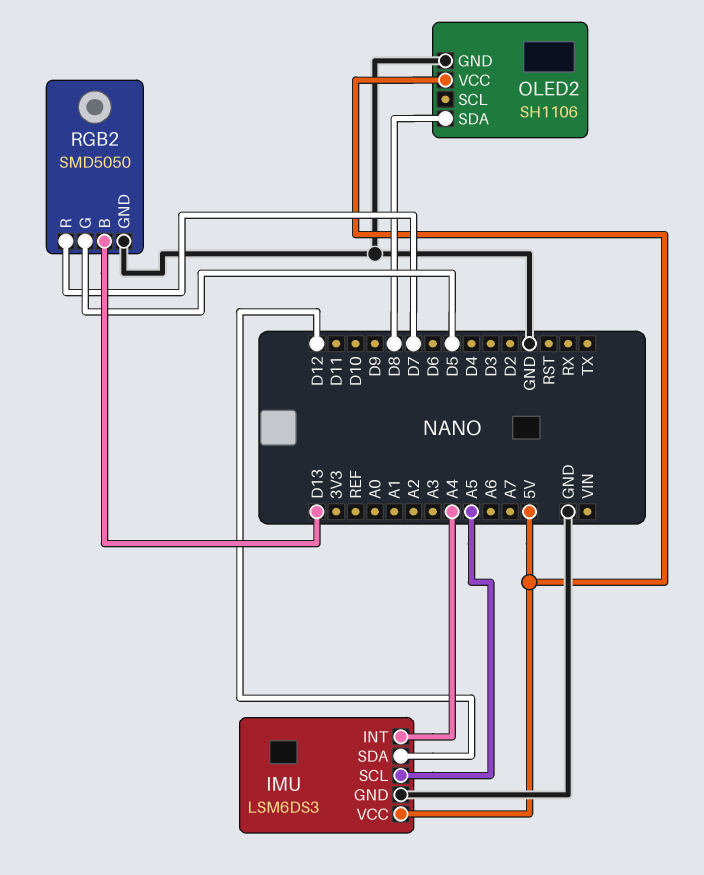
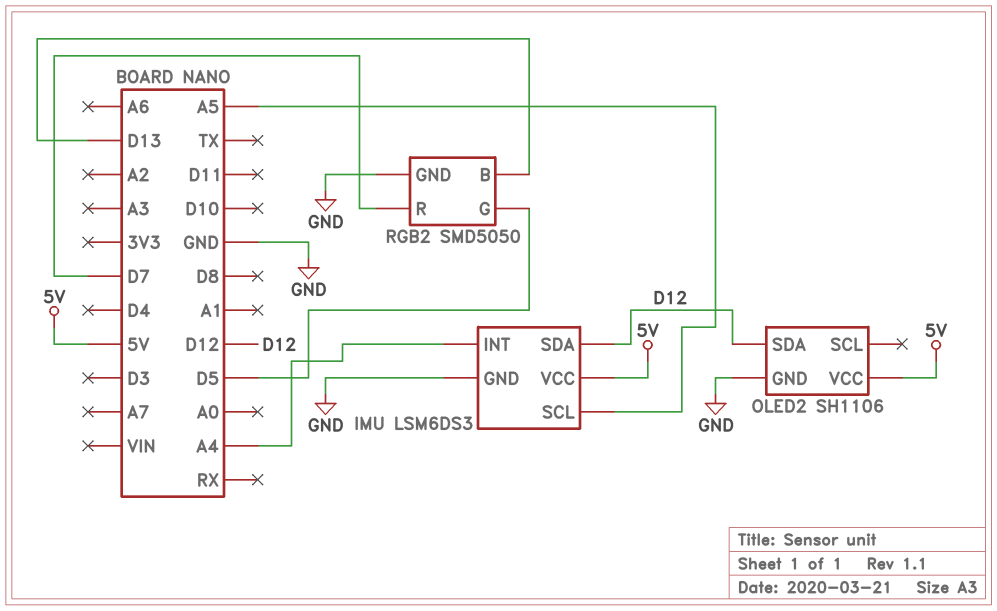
OLED2 pin SDA: D8 -> D12

